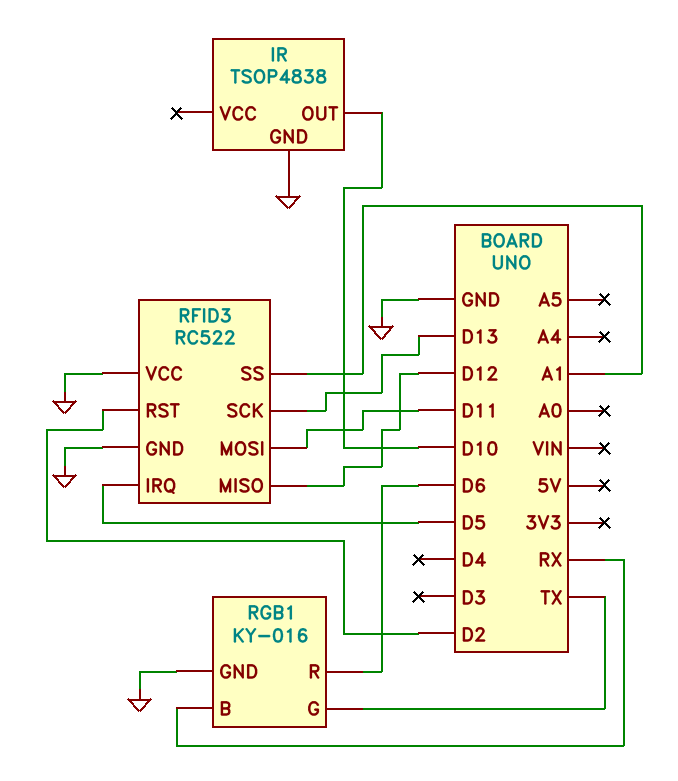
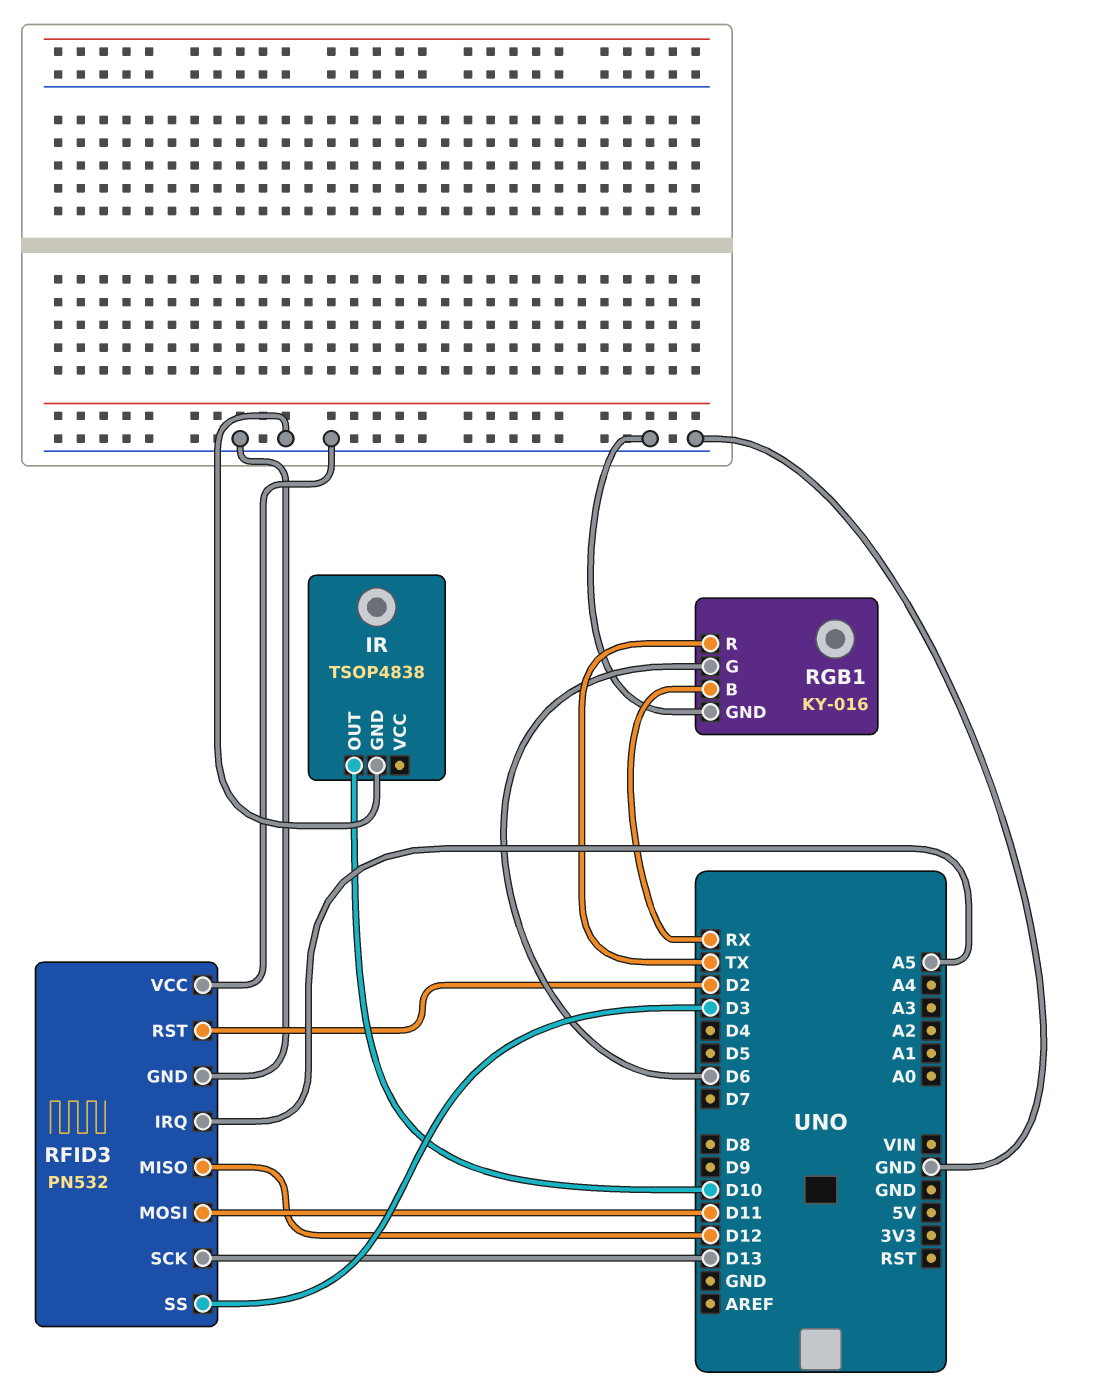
RFID3: RC522 -> PN532
RFID3 pin IRQ: D5 -> A5
RFID3 pin SS: A1 -> D3
RGB1 pin G: TX -> D6
RGB1 pin R: D6 -> TX

